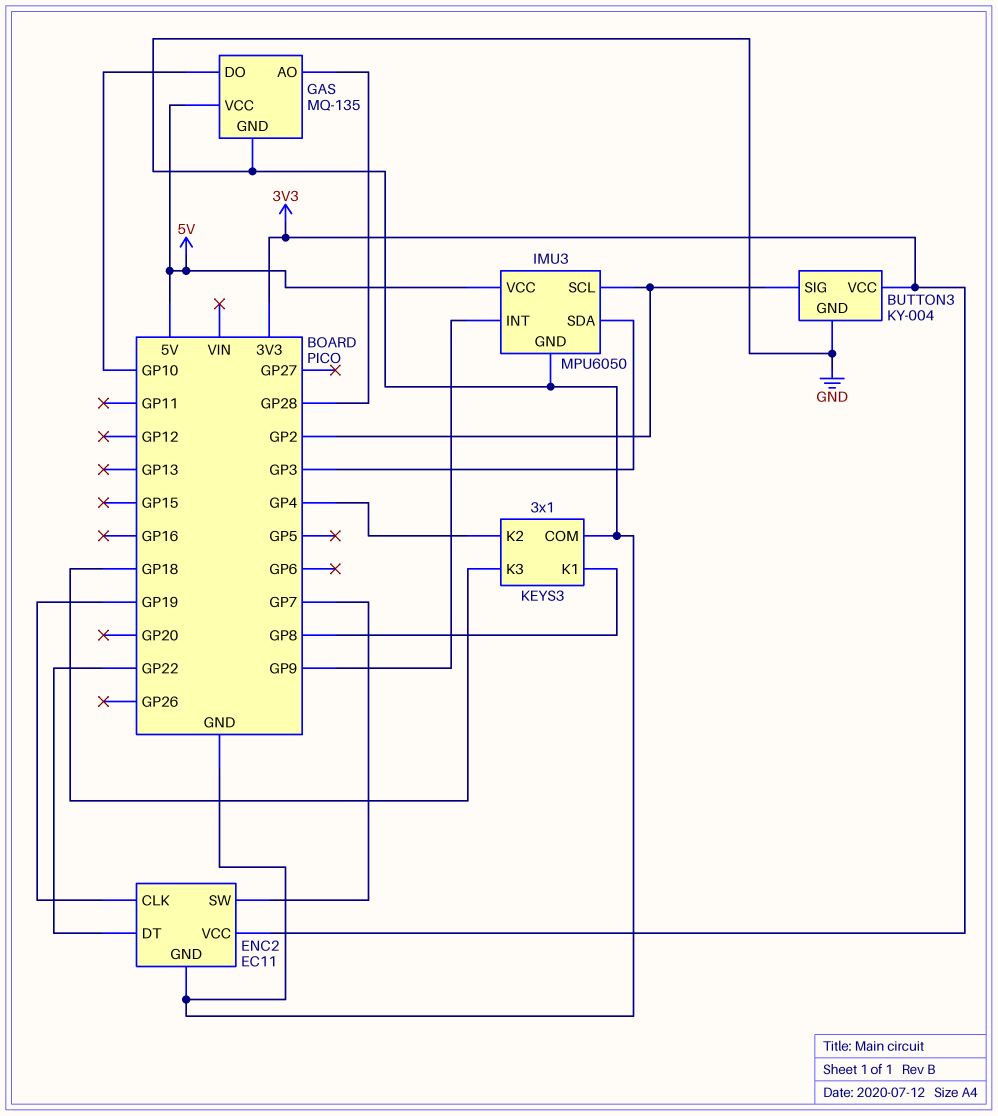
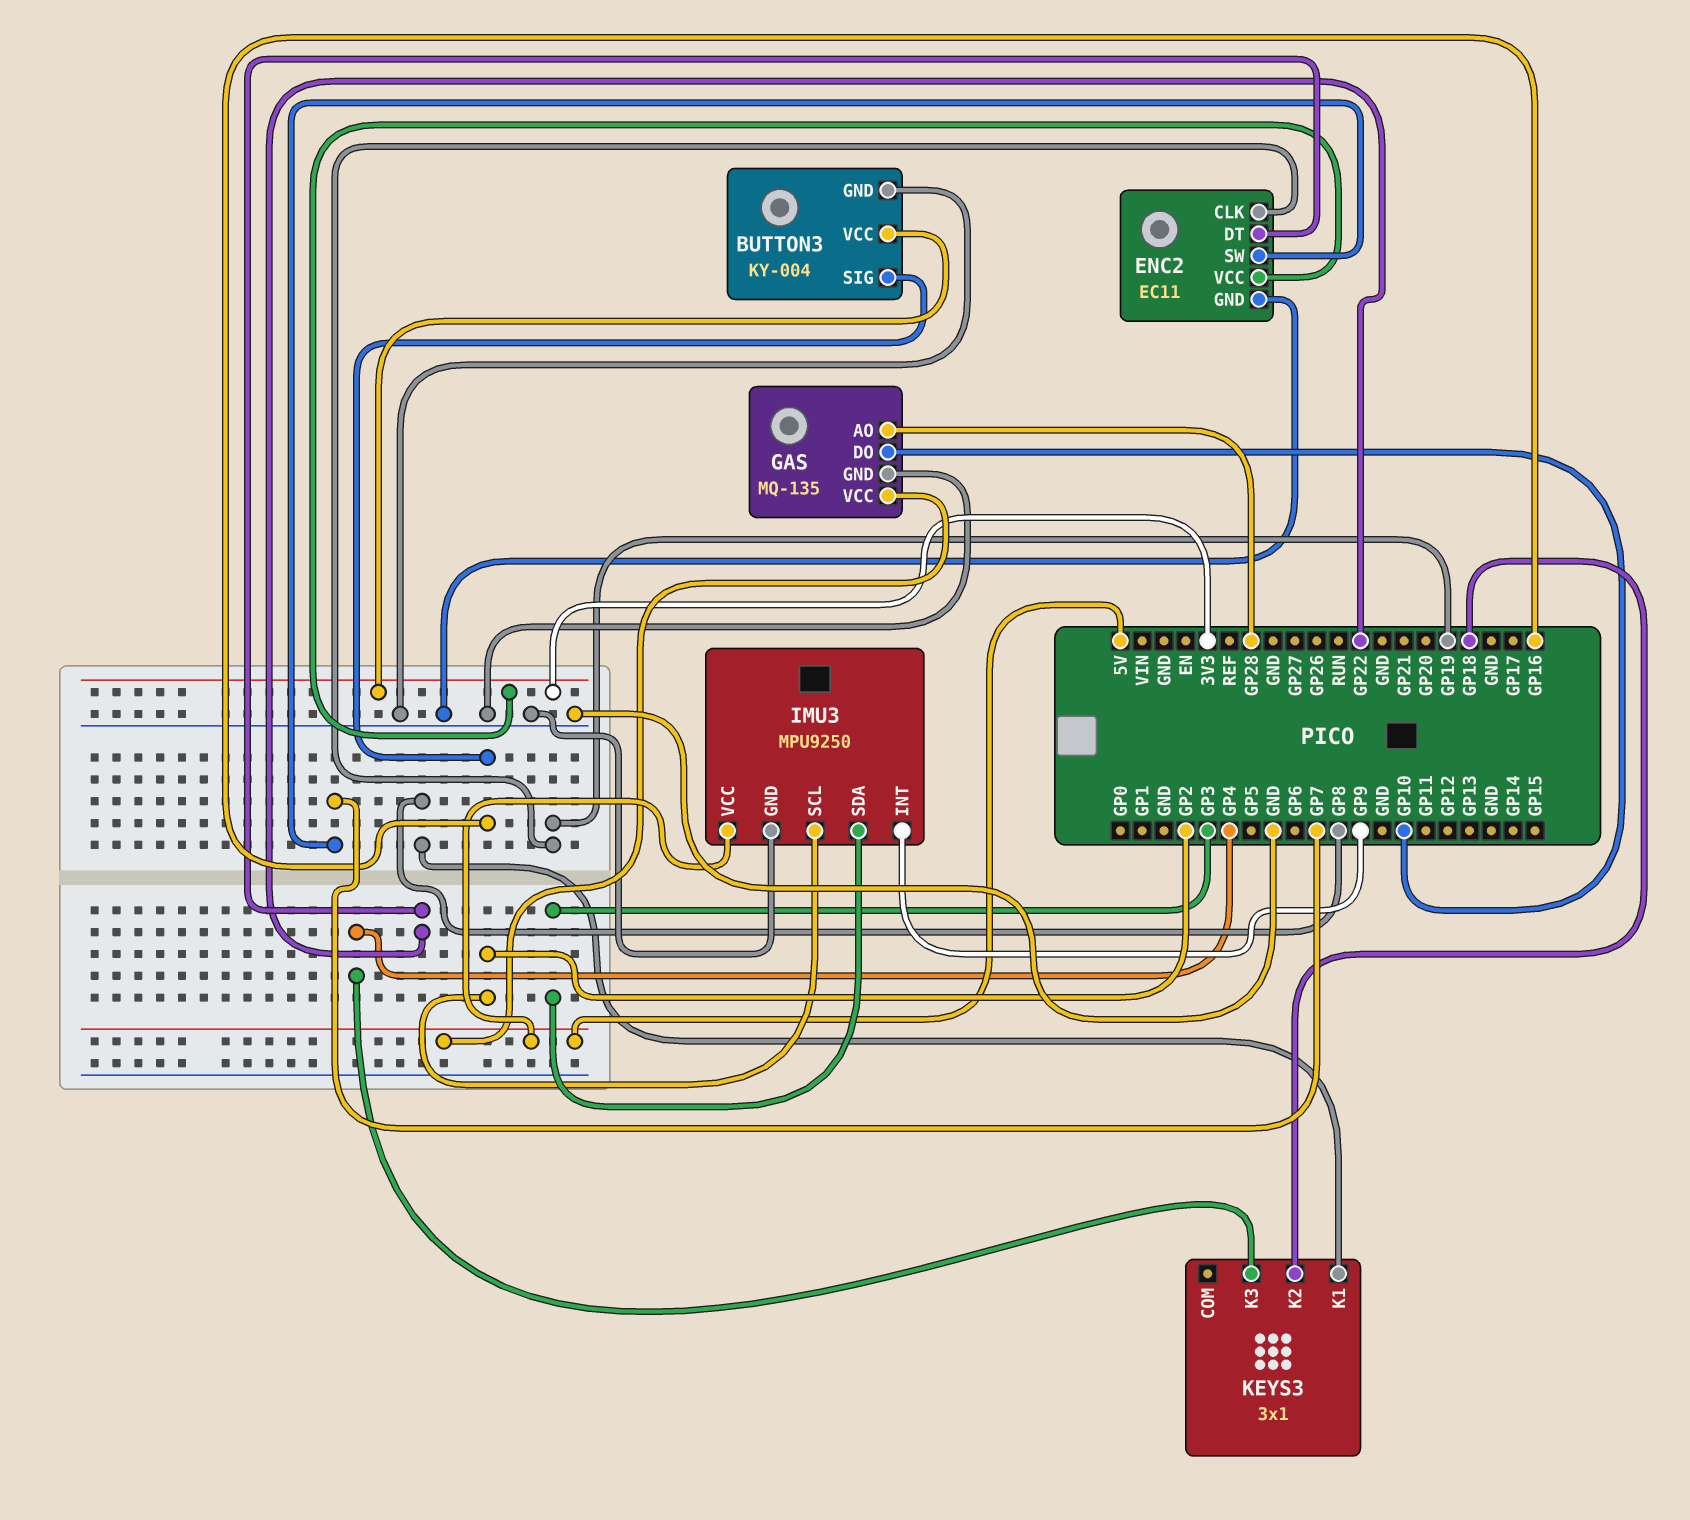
BUTTON3 pin SIG: GP2 -> GP16
IMU3: MPU6050 -> MPU9250
KEYS3 pin COM: GND -> none
KEYS3 pin K2: GP4 -> GP18
KEYS3 pin K3: GP18 -> GP4

